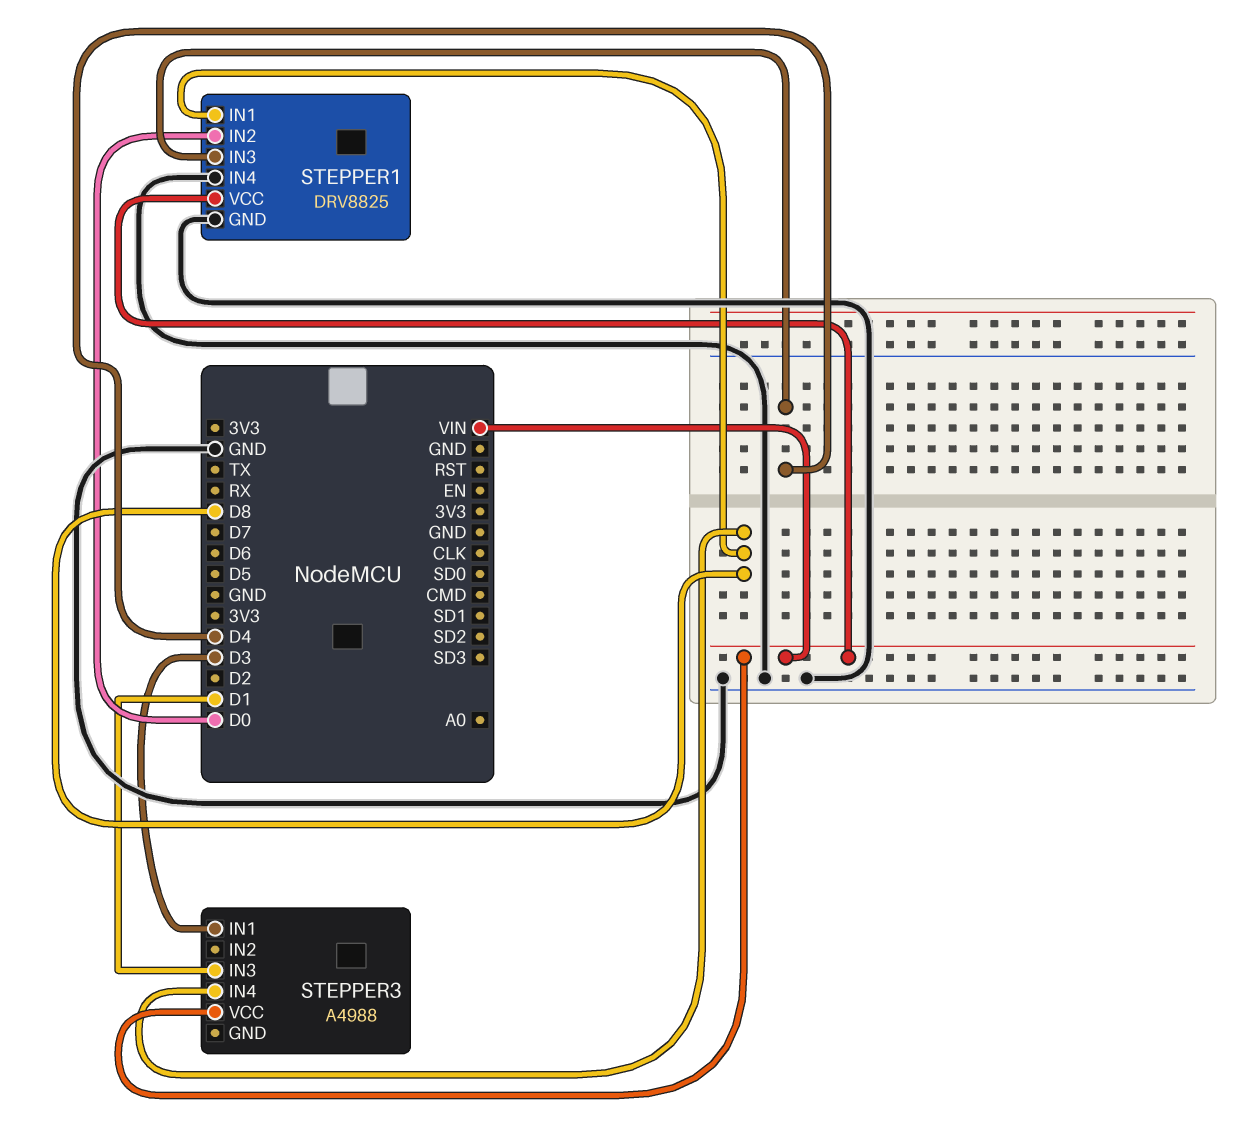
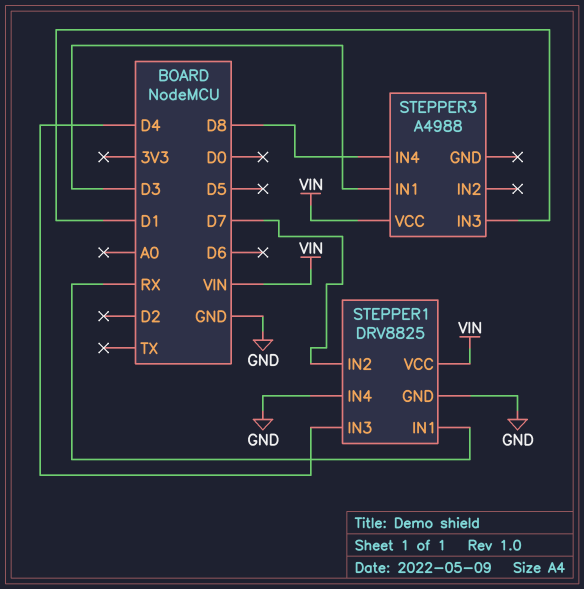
STEPPER1 pin IN1: D8 -> RX
STEPPER1 pin IN2: D0 -> D7

